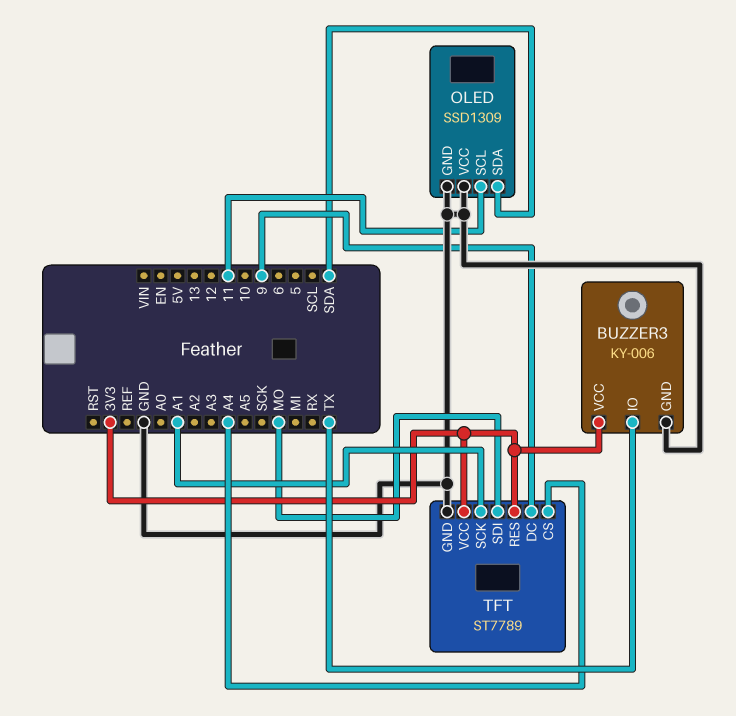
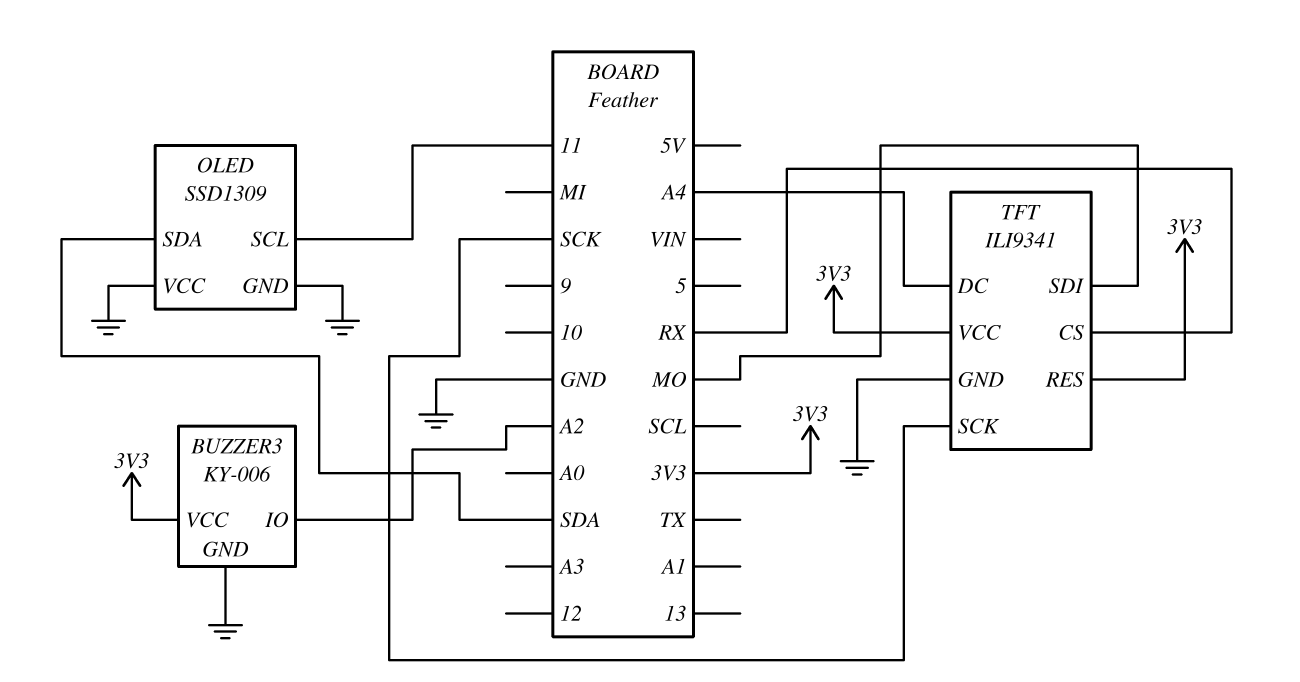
BUZZER3 pin IO: TX -> A2
TFT: ST7789 -> ILI9341
TFT pin CS: A4 -> RX
TFT pin DC: 9 -> A4
TFT pin SCK: A1 -> SCK

